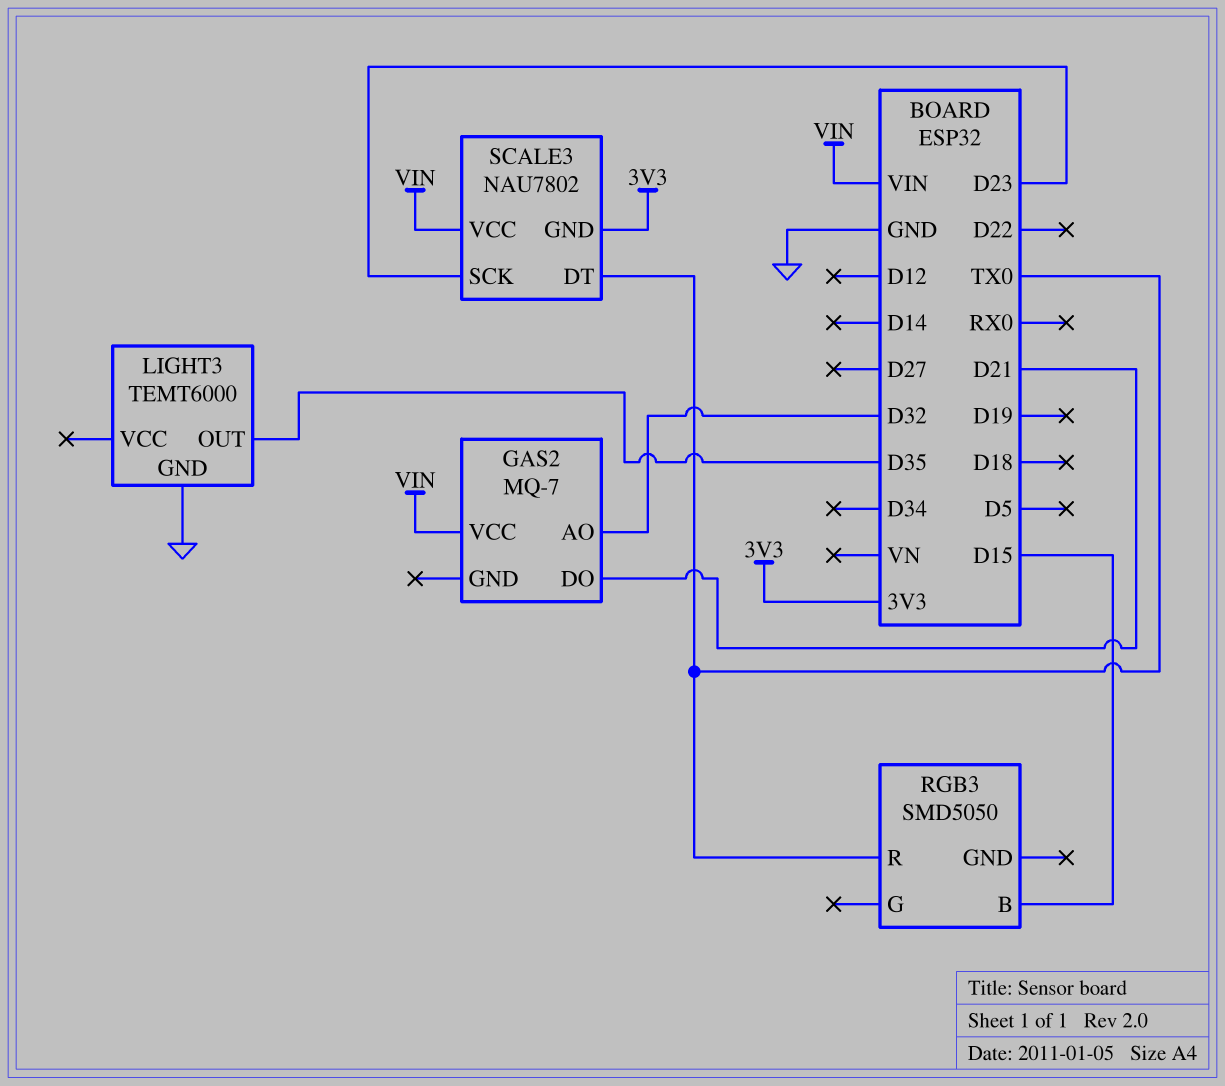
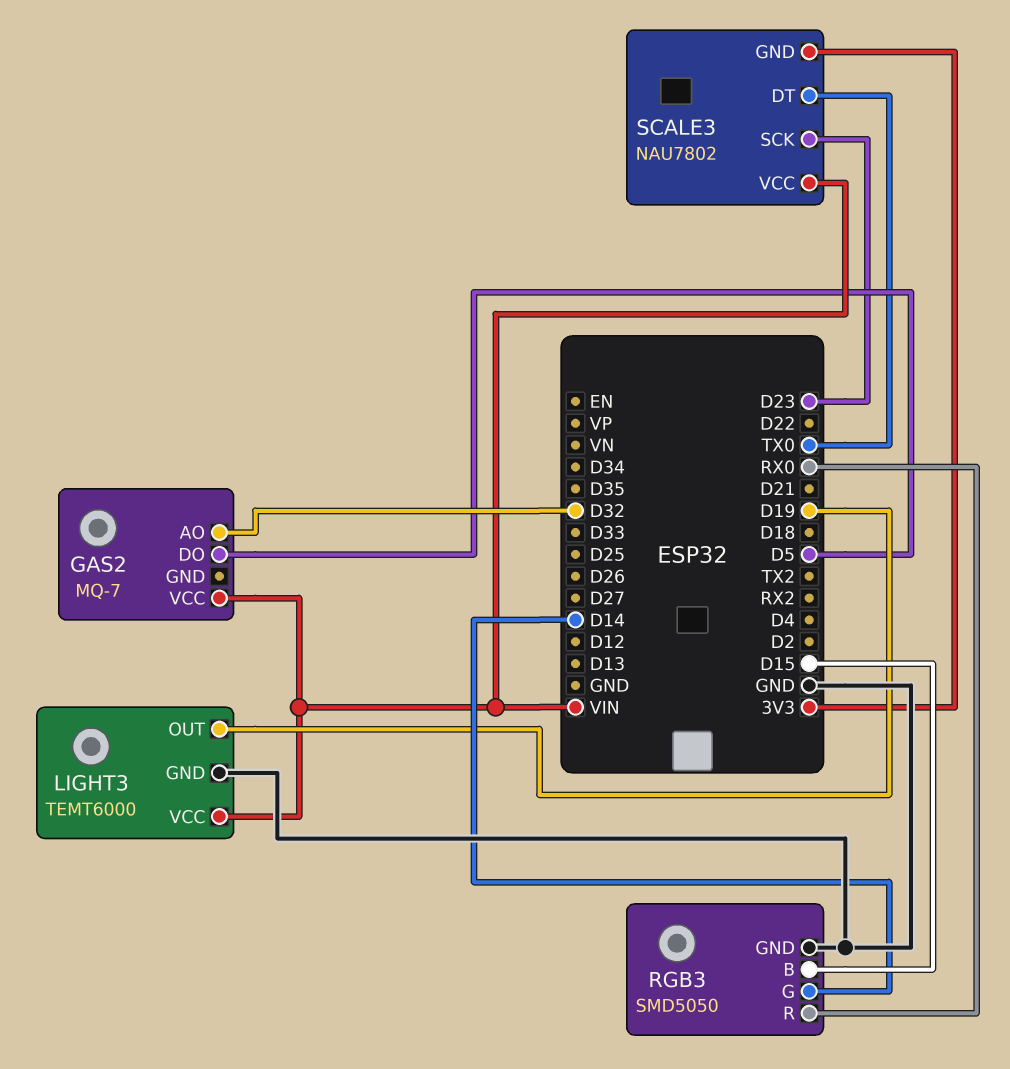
GAS2 pin DO: D21 -> D5
LIGHT3 pin OUT: D35 -> D19
LIGHT3 pin VCC: none -> VIN
RGB3 pin G: none -> D14
RGB3 pin GND: none -> GND
RGB3 pin R: TX0 -> RX0

